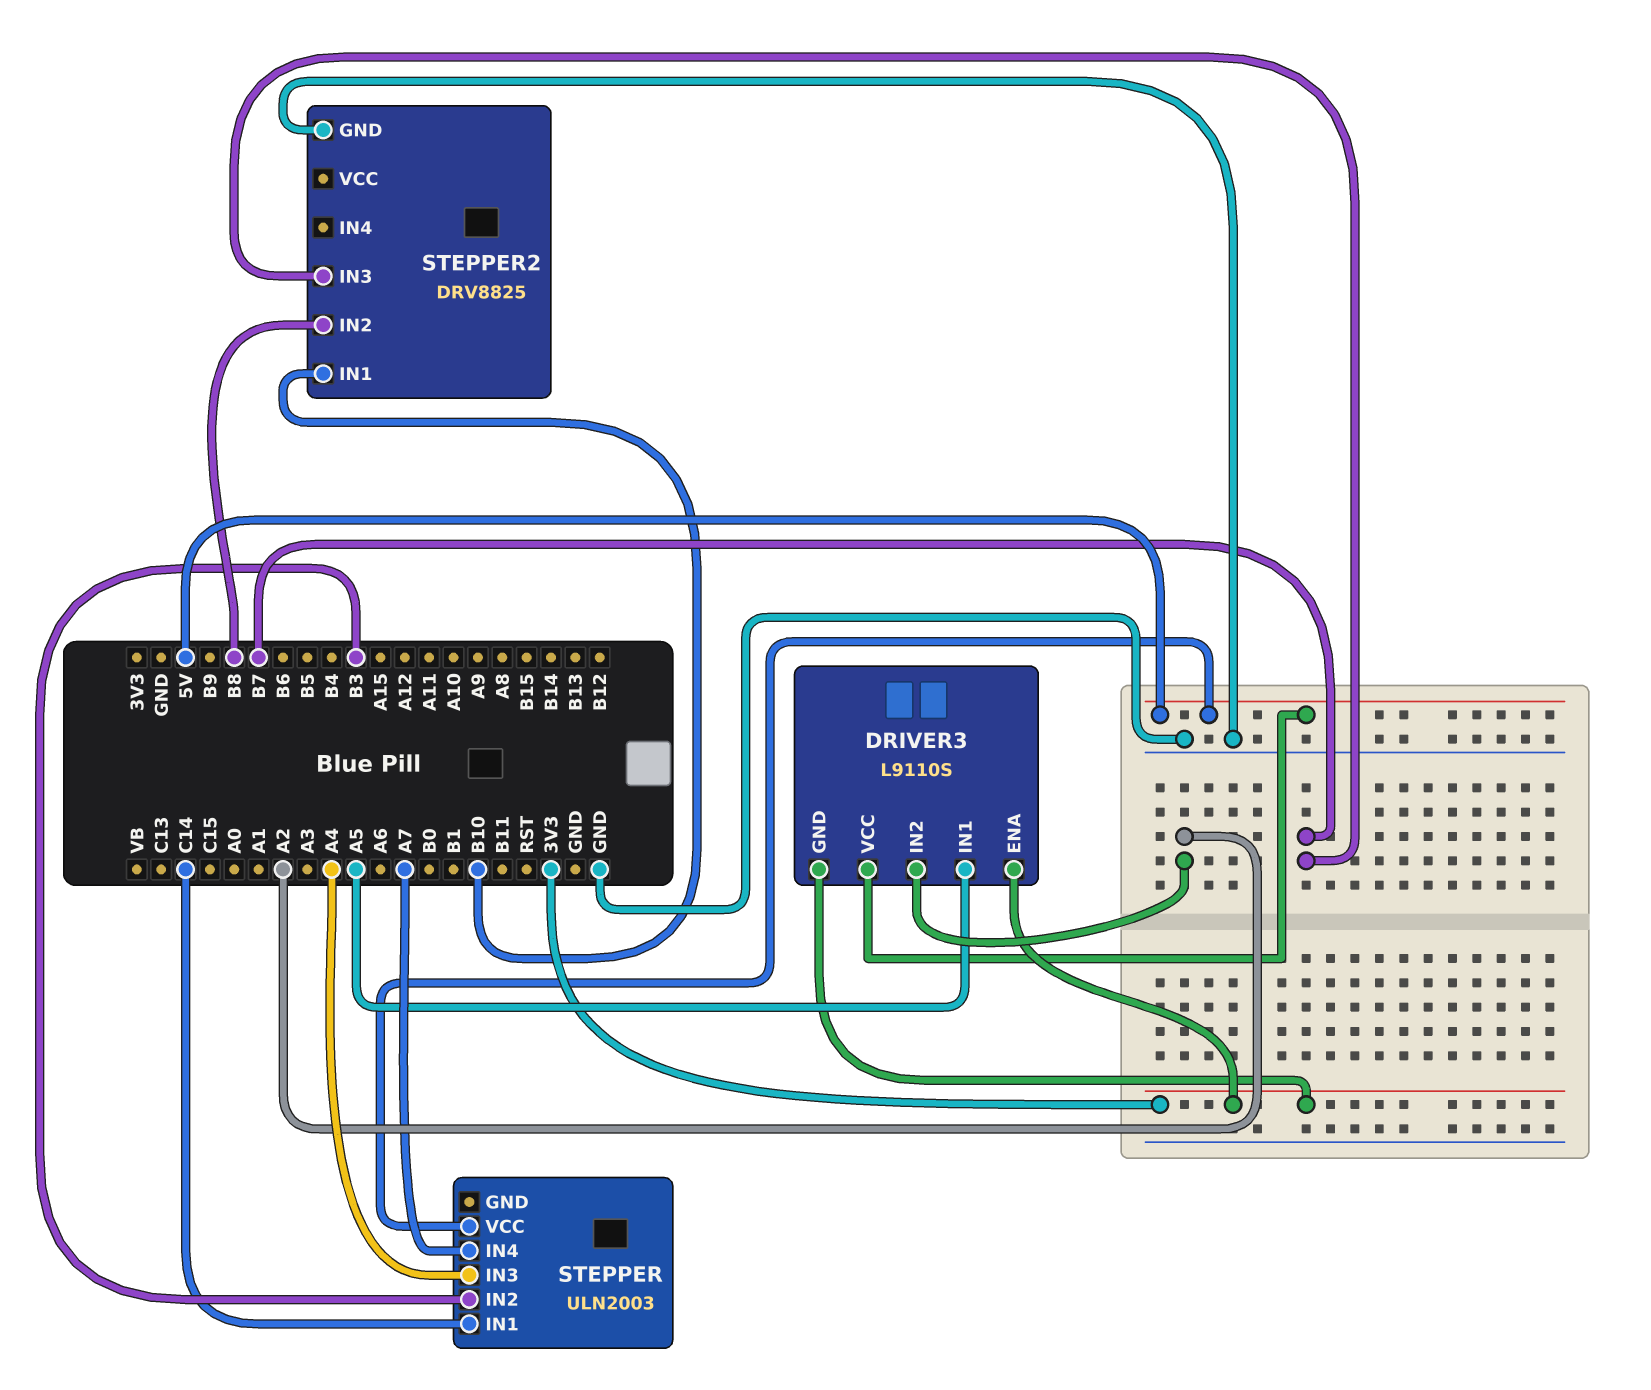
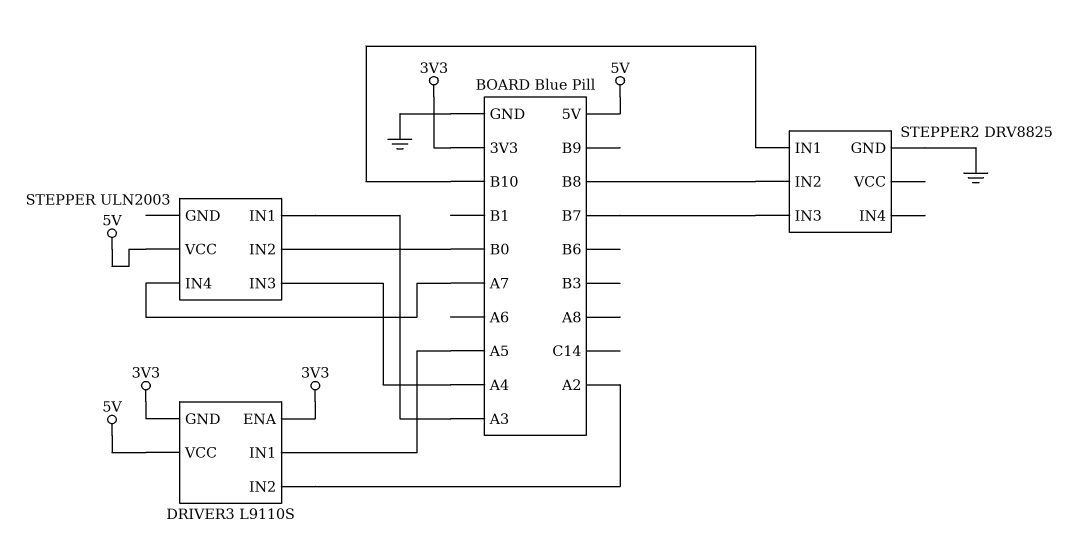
STEPPER pin IN1: C14 -> A3
STEPPER pin IN2: B3 -> B0

